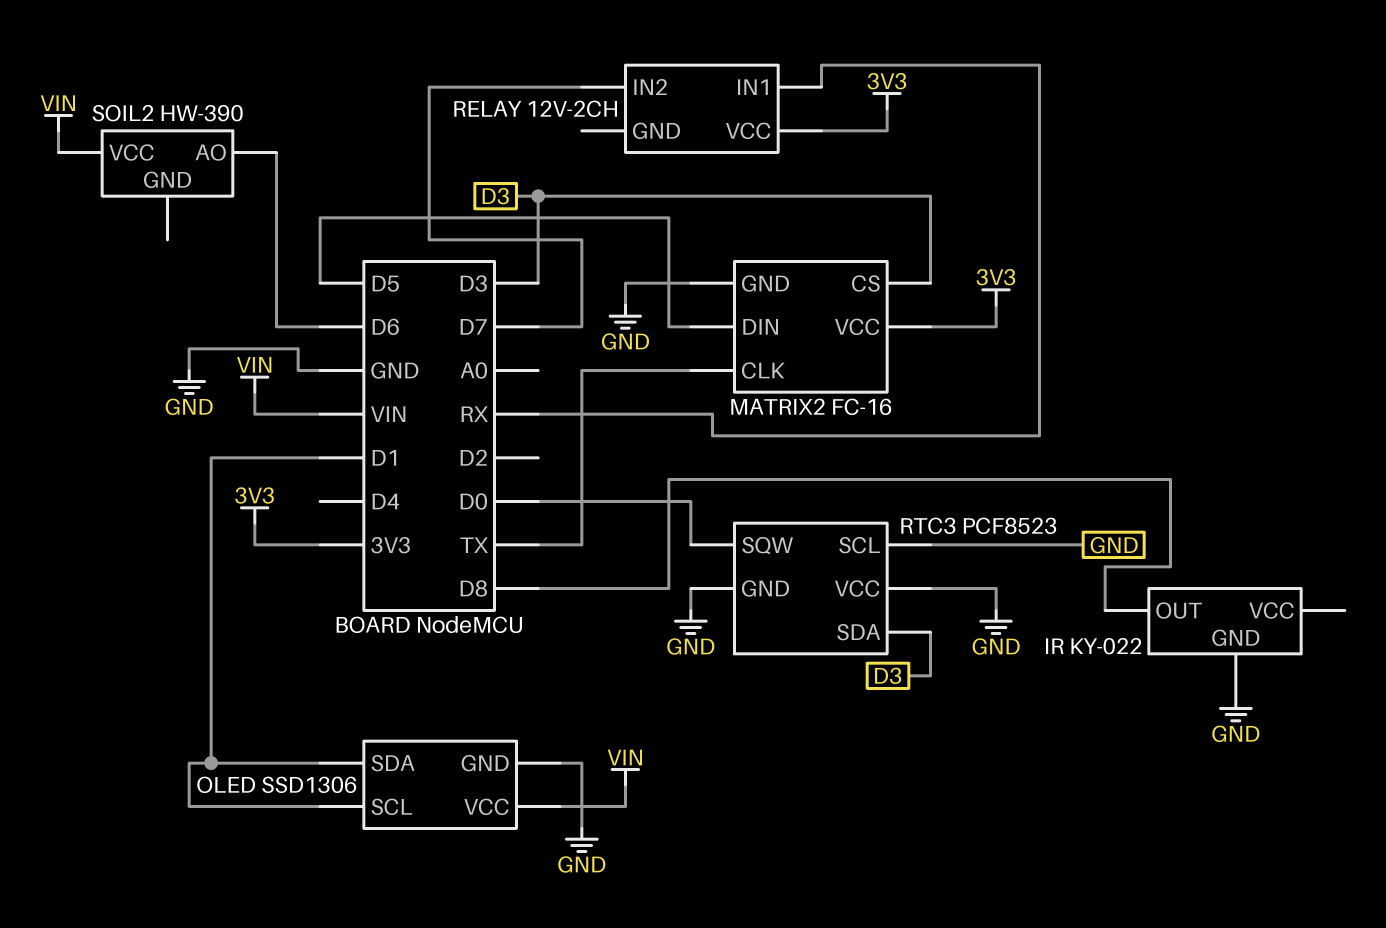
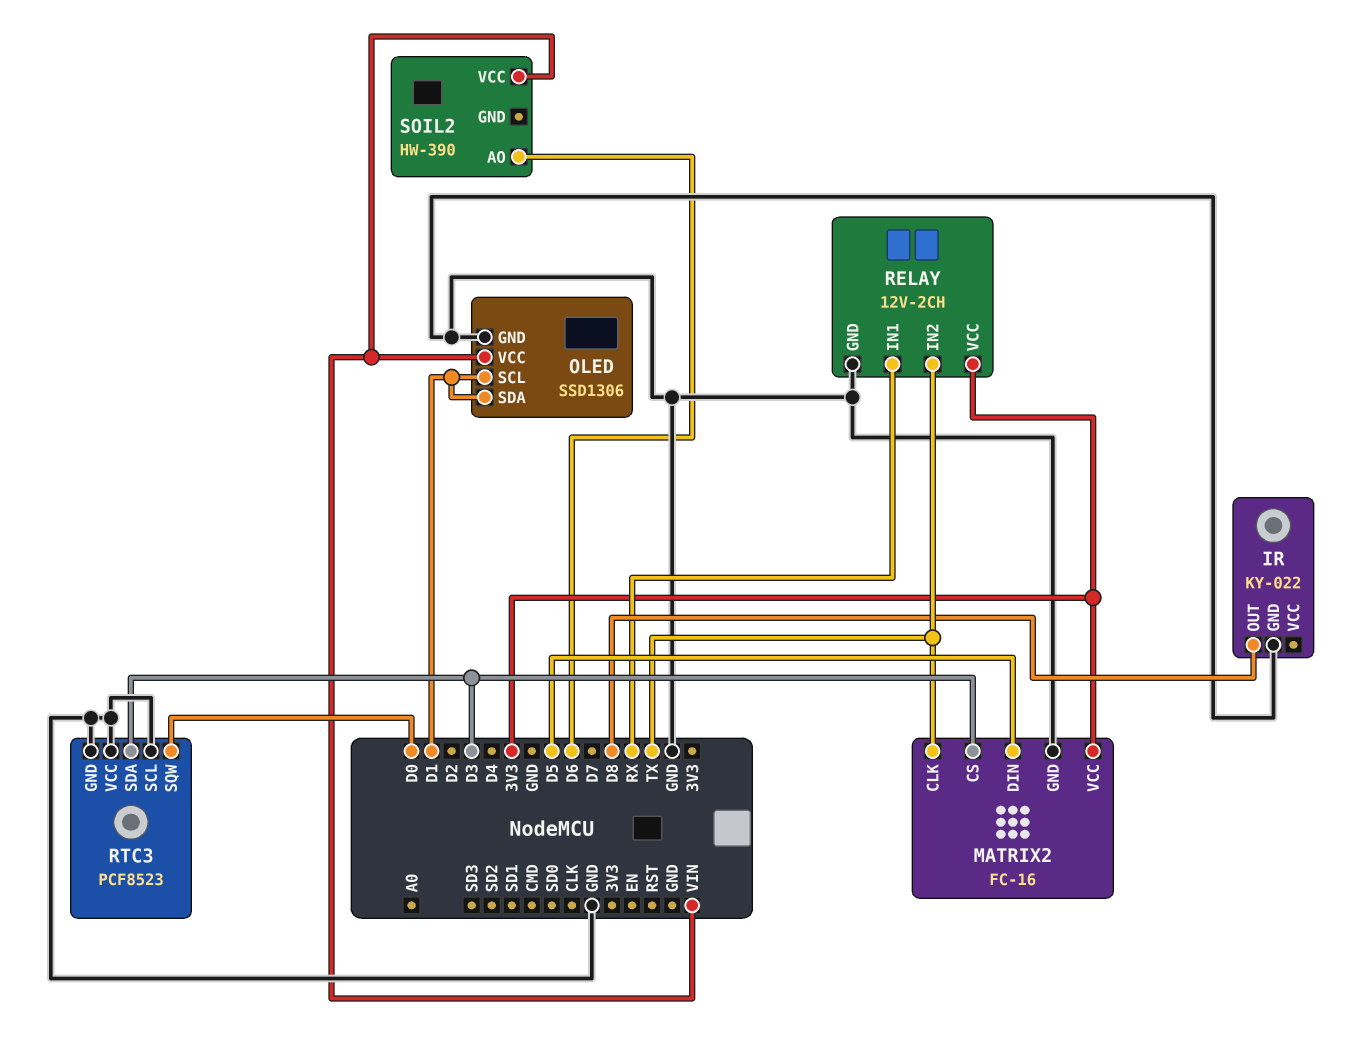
RELAY pin GND: none -> GND
RELAY pin IN2: D7 -> TX

